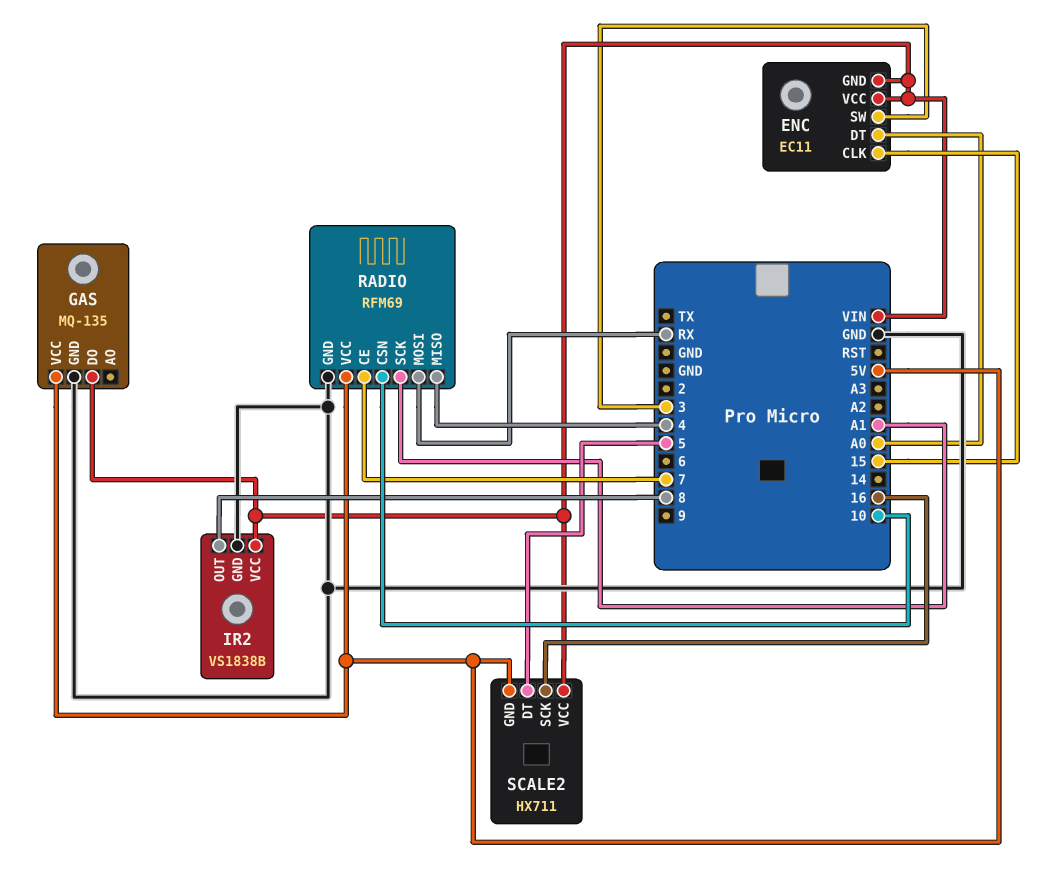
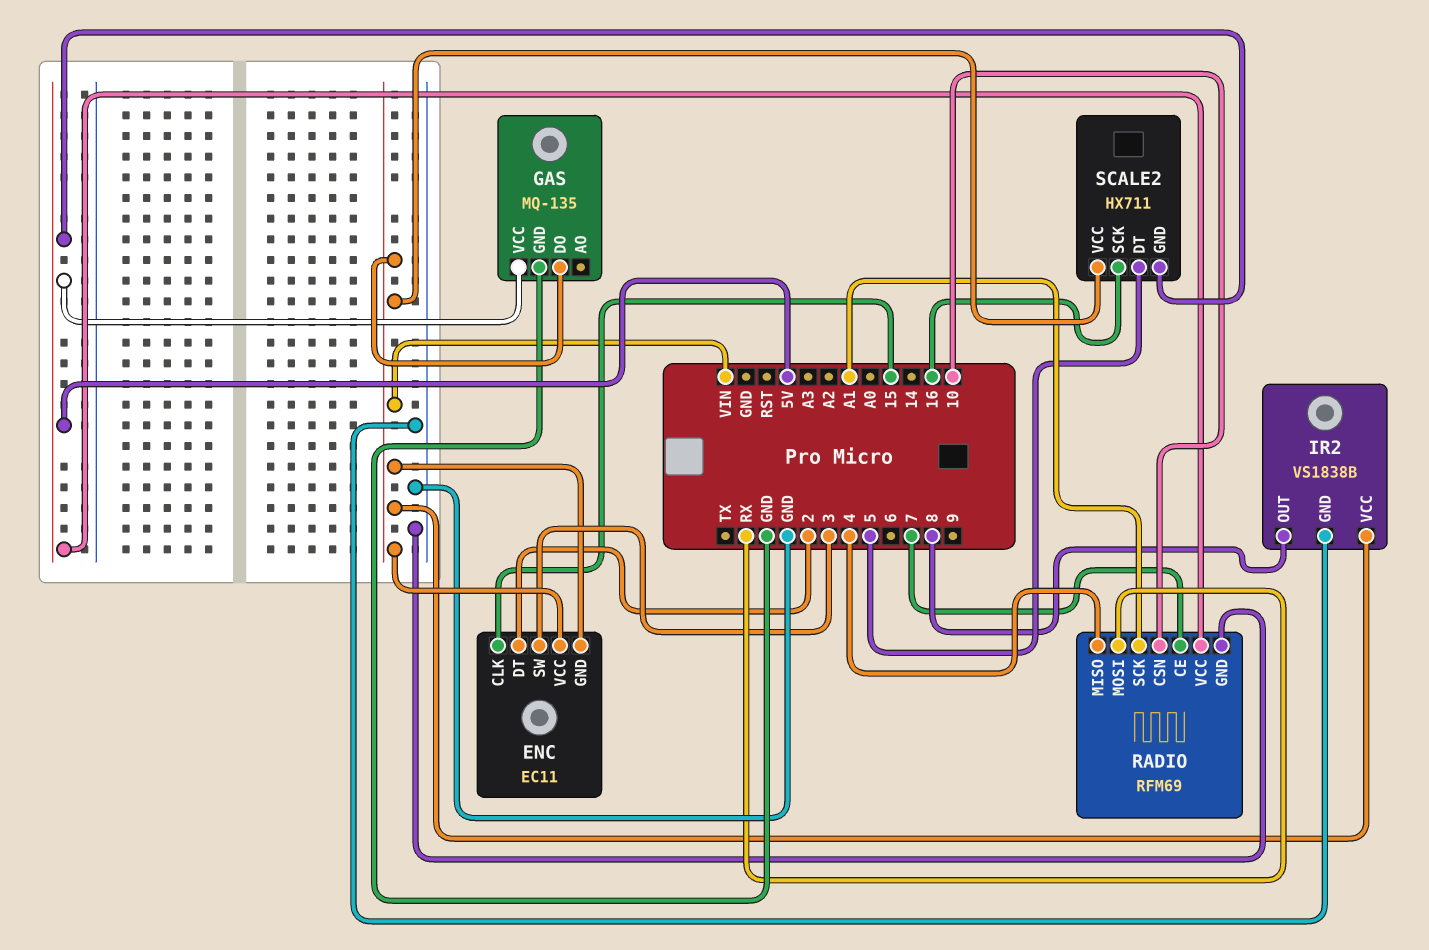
ENC pin DT: A0 -> 2

